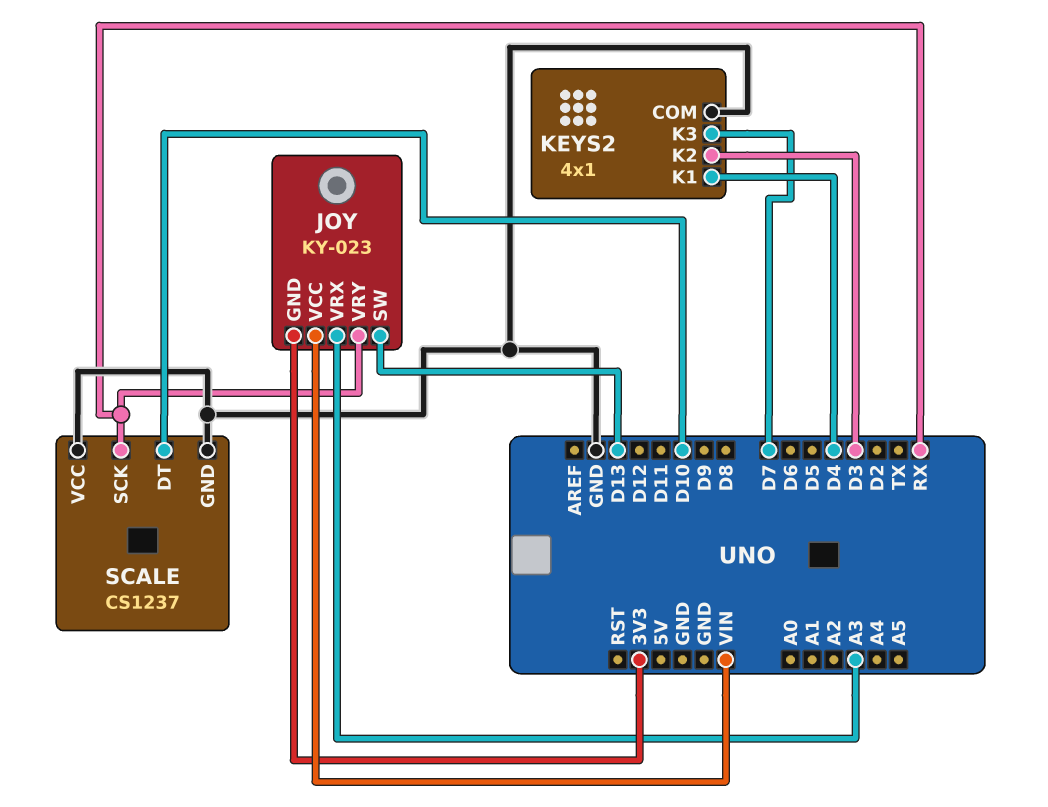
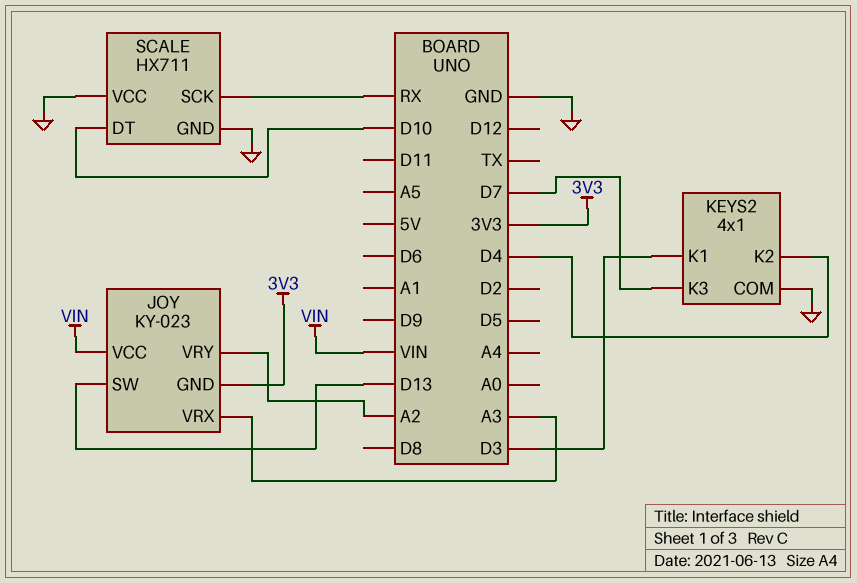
JOY pin VRY: RX -> A2
KEYS2 pin K1: D4 -> D3
KEYS2 pin K2: D3 -> D4
SCALE: CS1237 -> HX711

